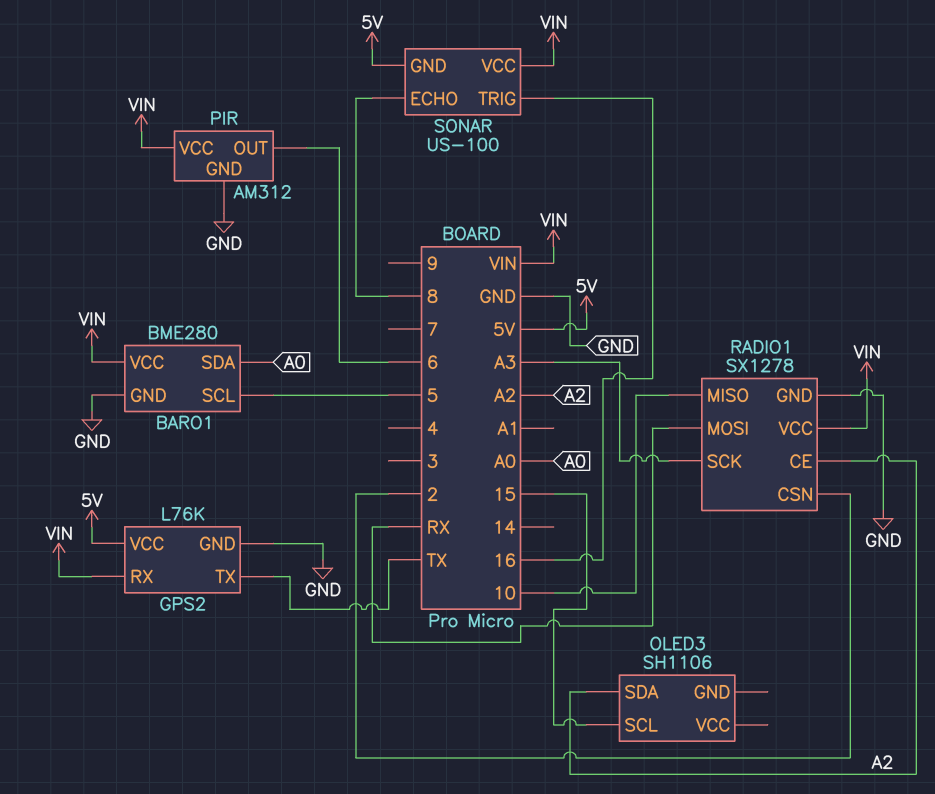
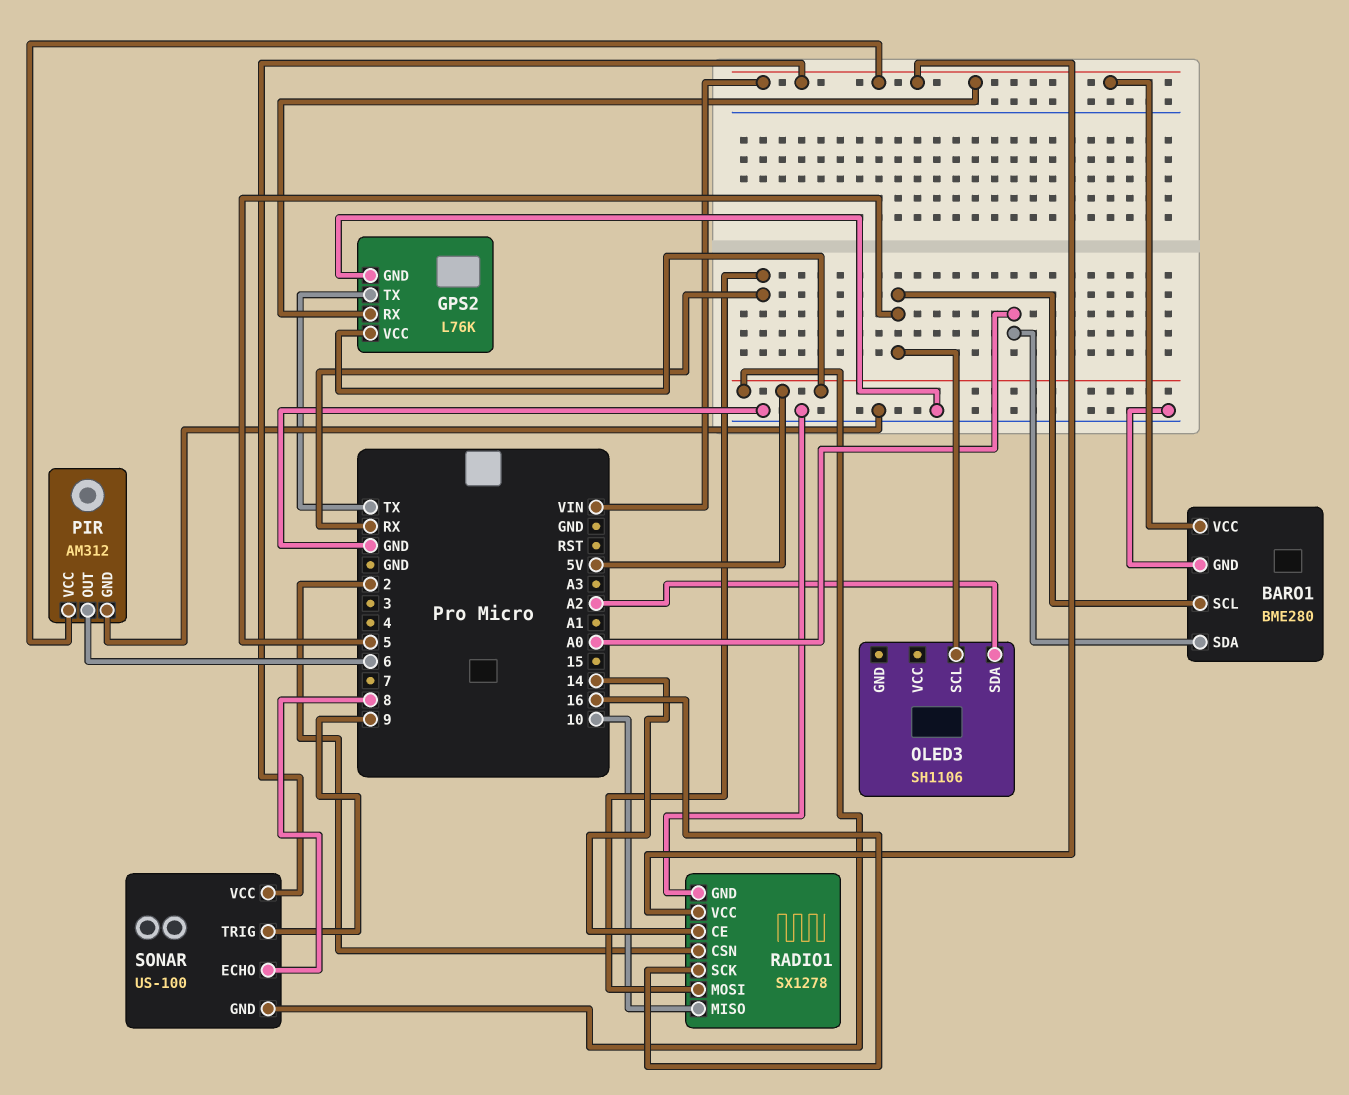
OLED3 pin SCL: 15 -> 5
RADIO1 pin CE: A2 -> 14
RADIO1 pin SCK: A3 -> 16
SONAR pin TRIG: 16 -> 9

